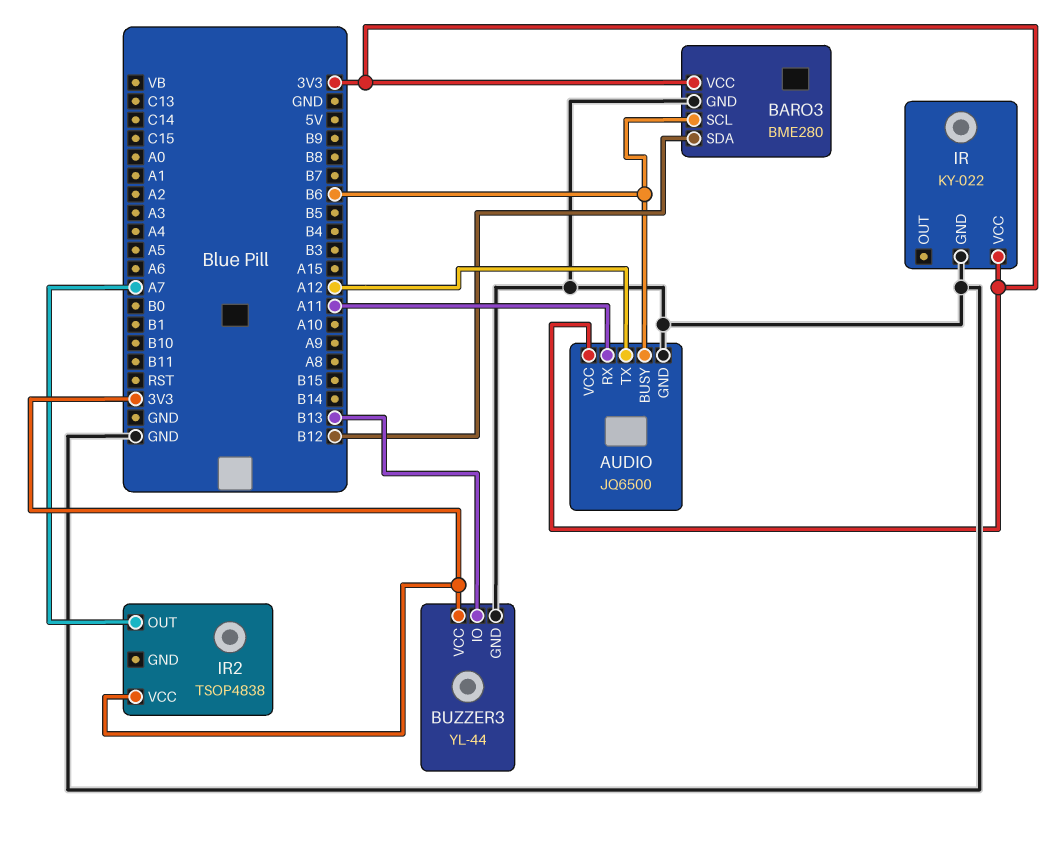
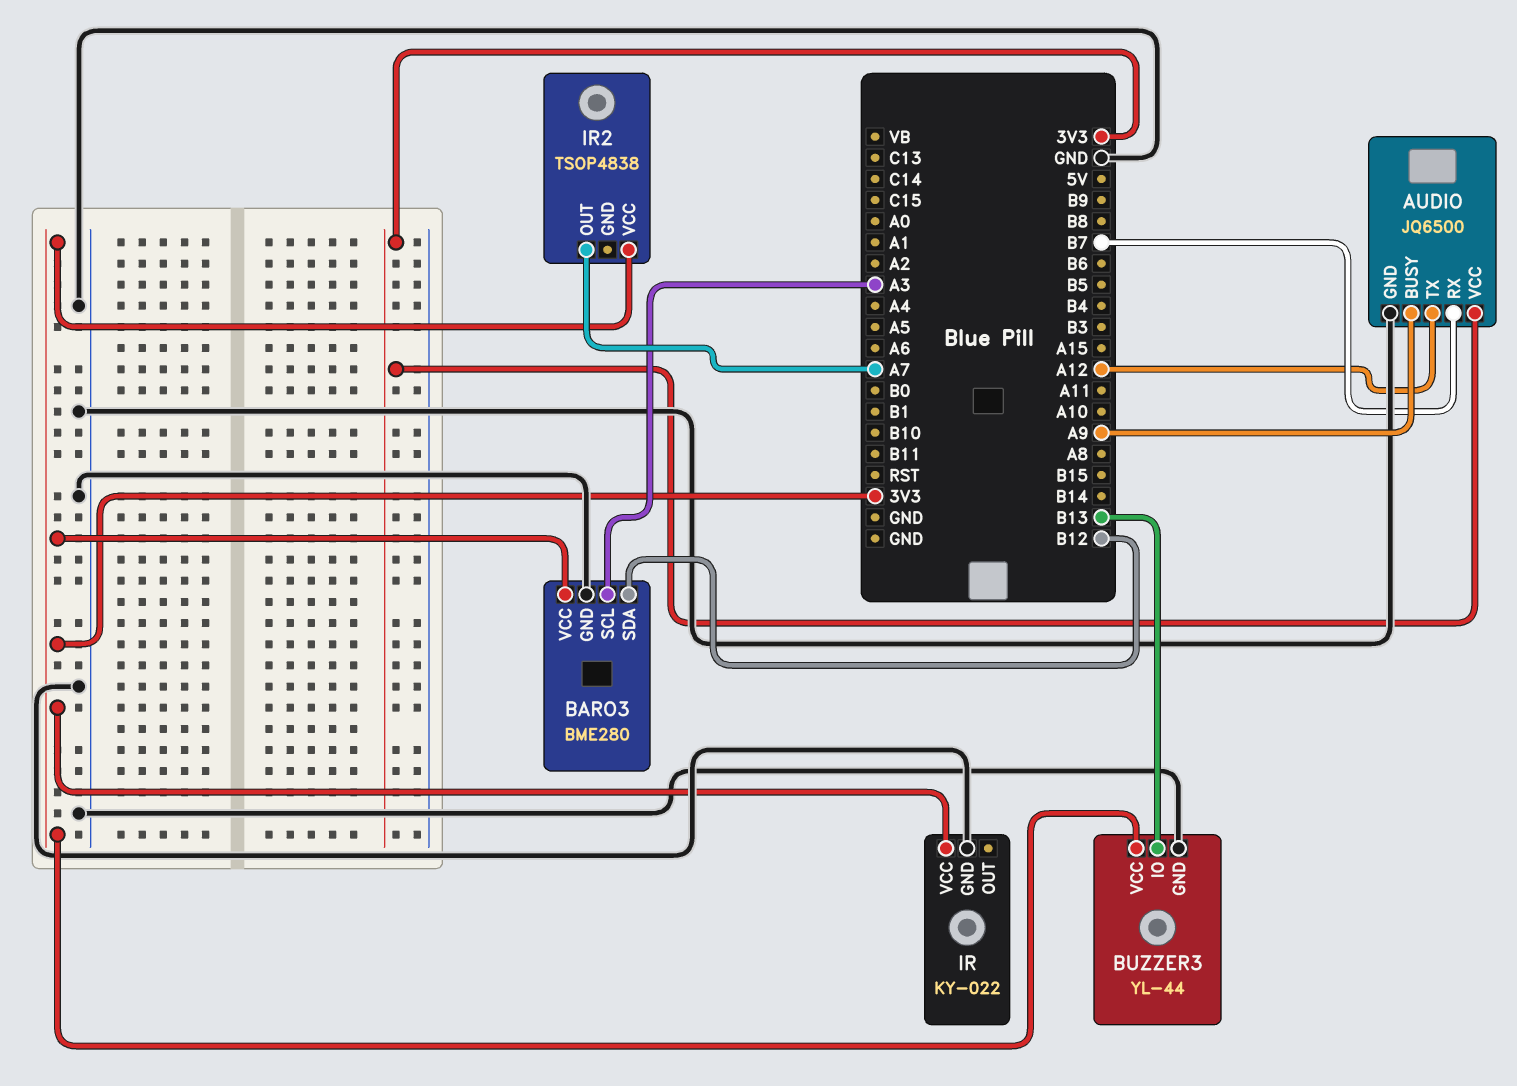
AUDIO pin BUSY: B6 -> A9
AUDIO pin RX: A11 -> B7
BARO3 pin SCL: B6 -> A3

